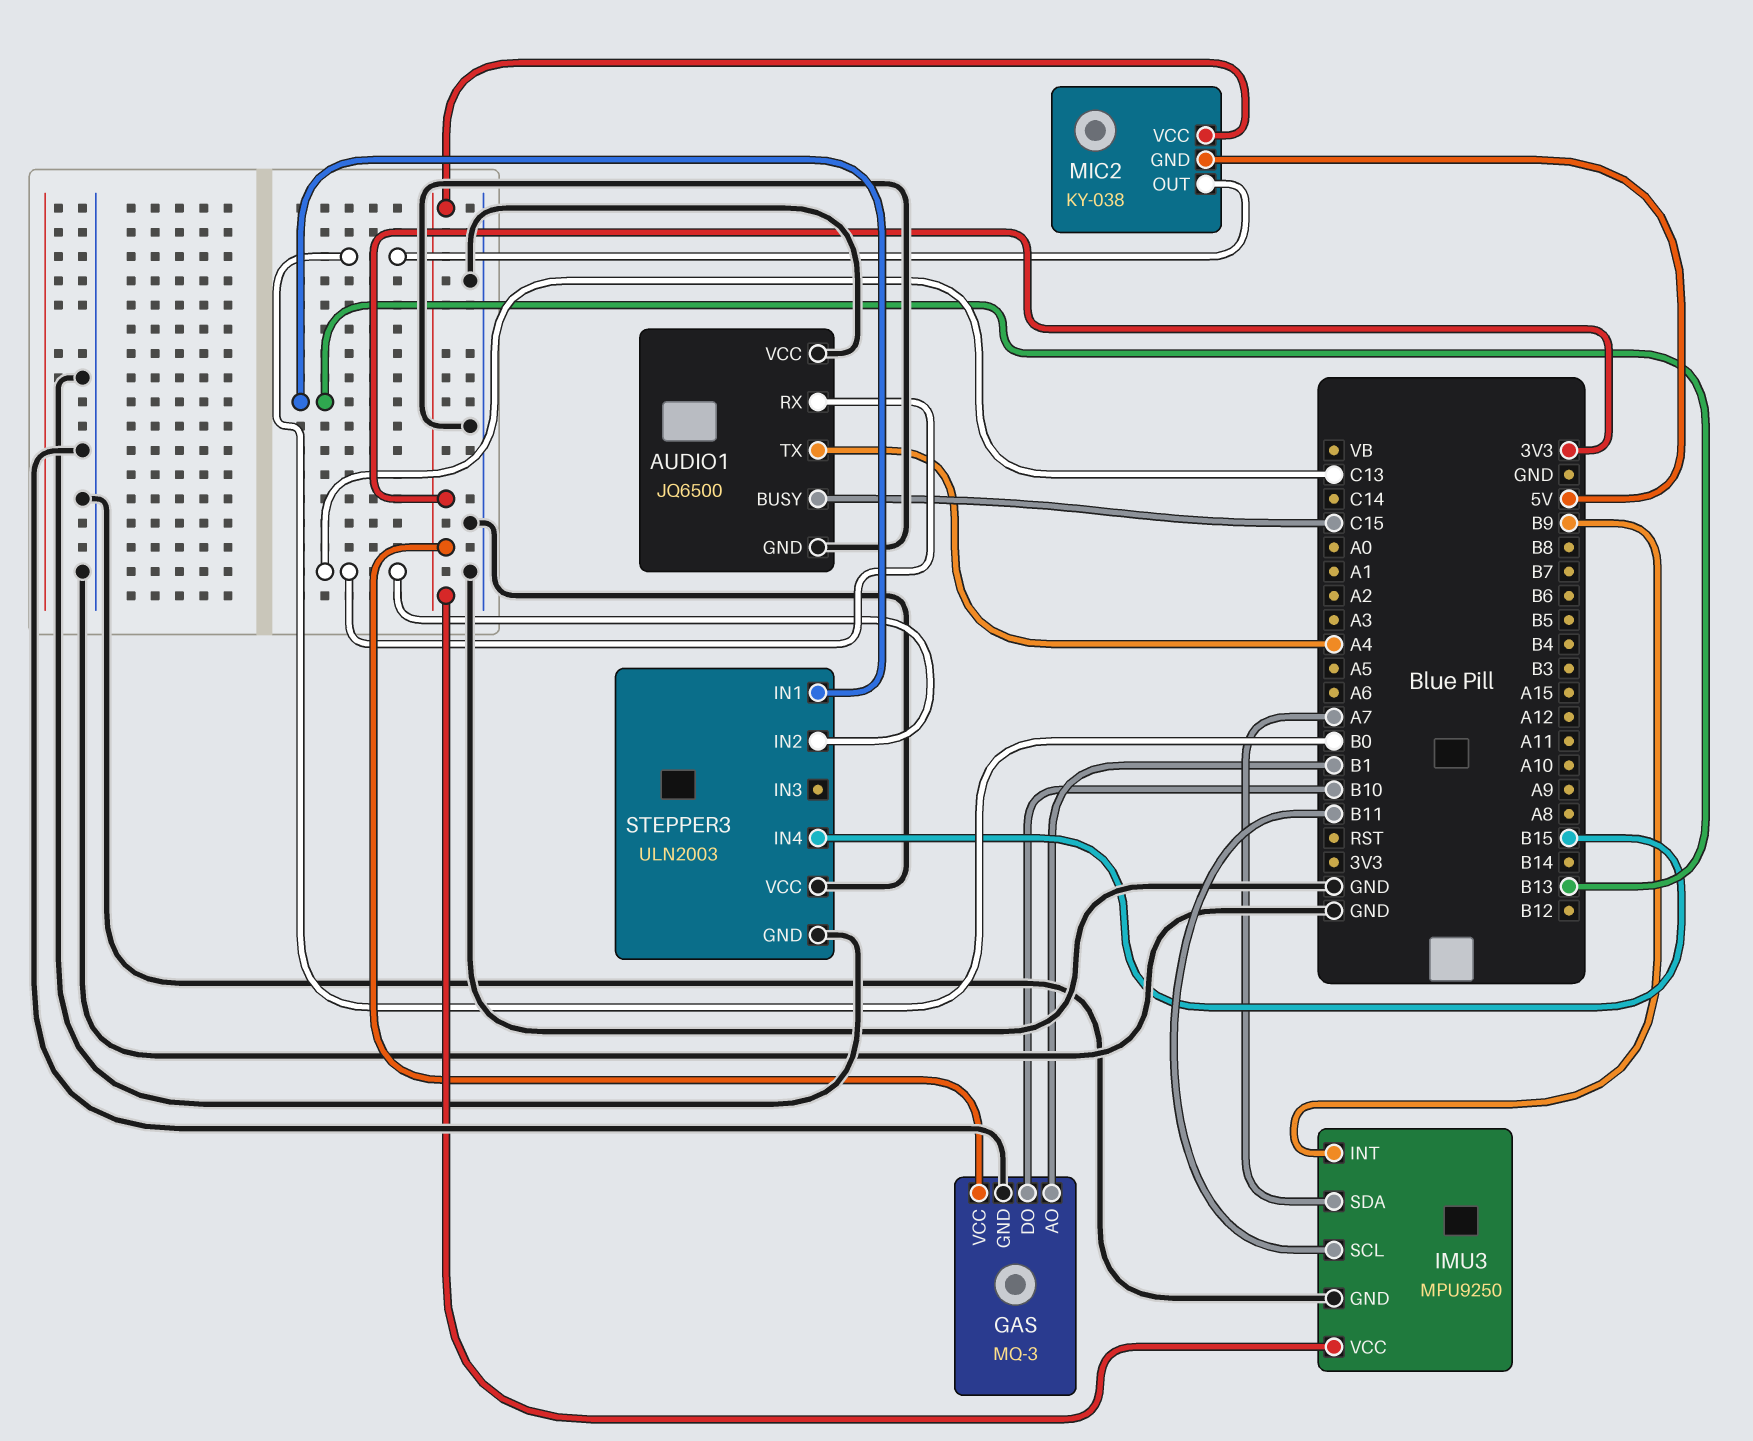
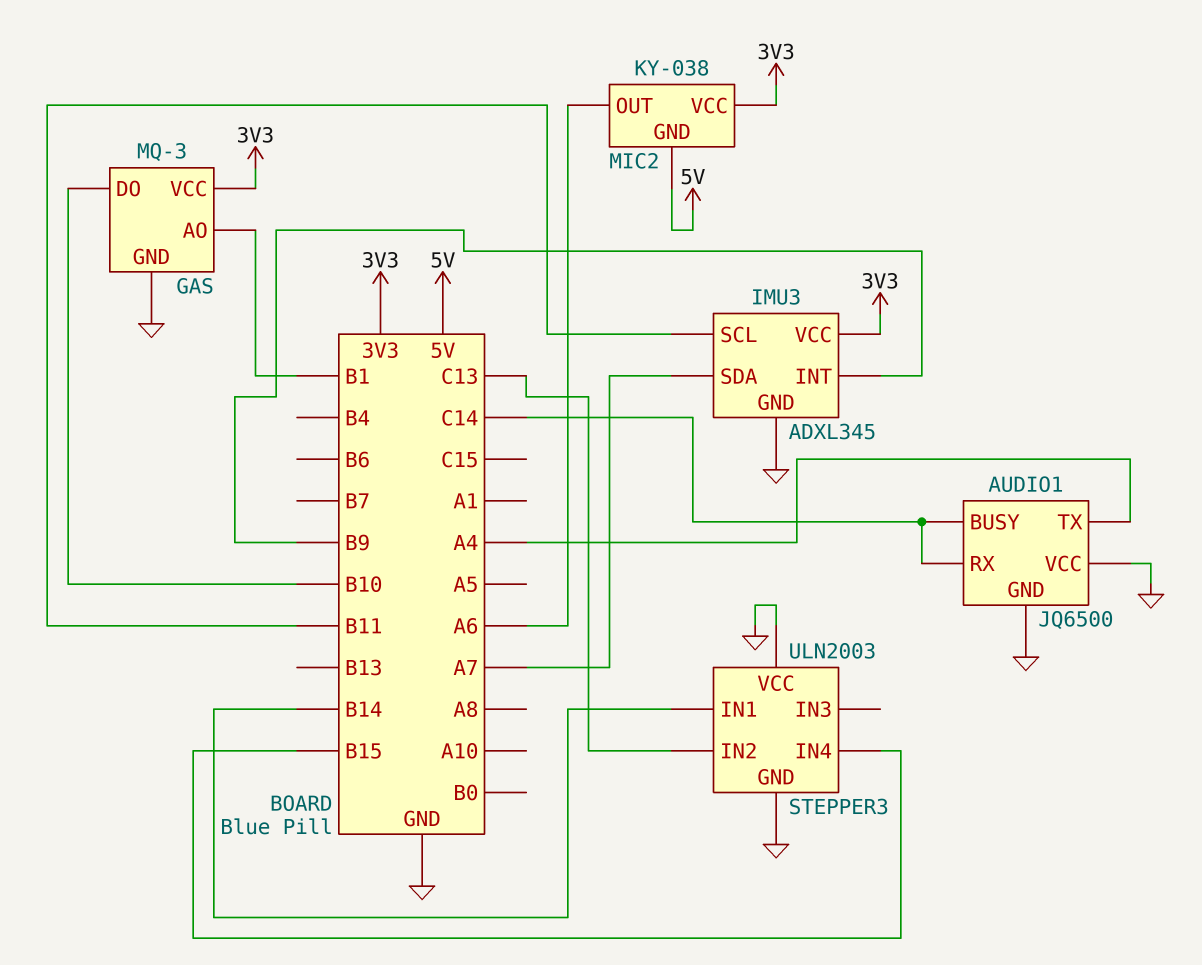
AUDIO1 pin BUSY: C15 -> C14
AUDIO1 pin RX: C13 -> C14
IMU3: MPU9250 -> ADXL345
MIC2 pin OUT: B0 -> A6
STEPPER3 pin IN1: B13 -> B14

